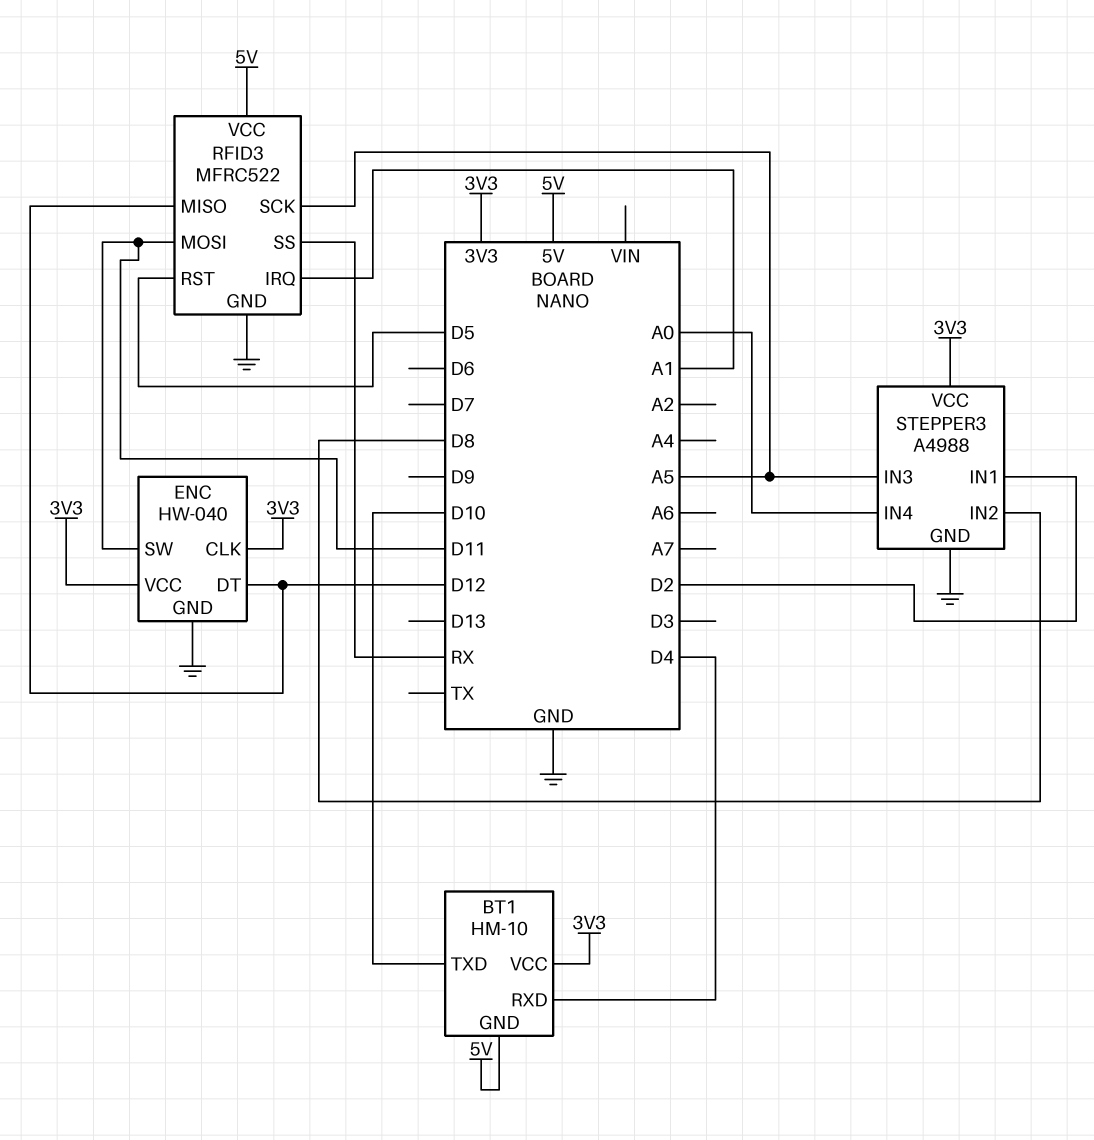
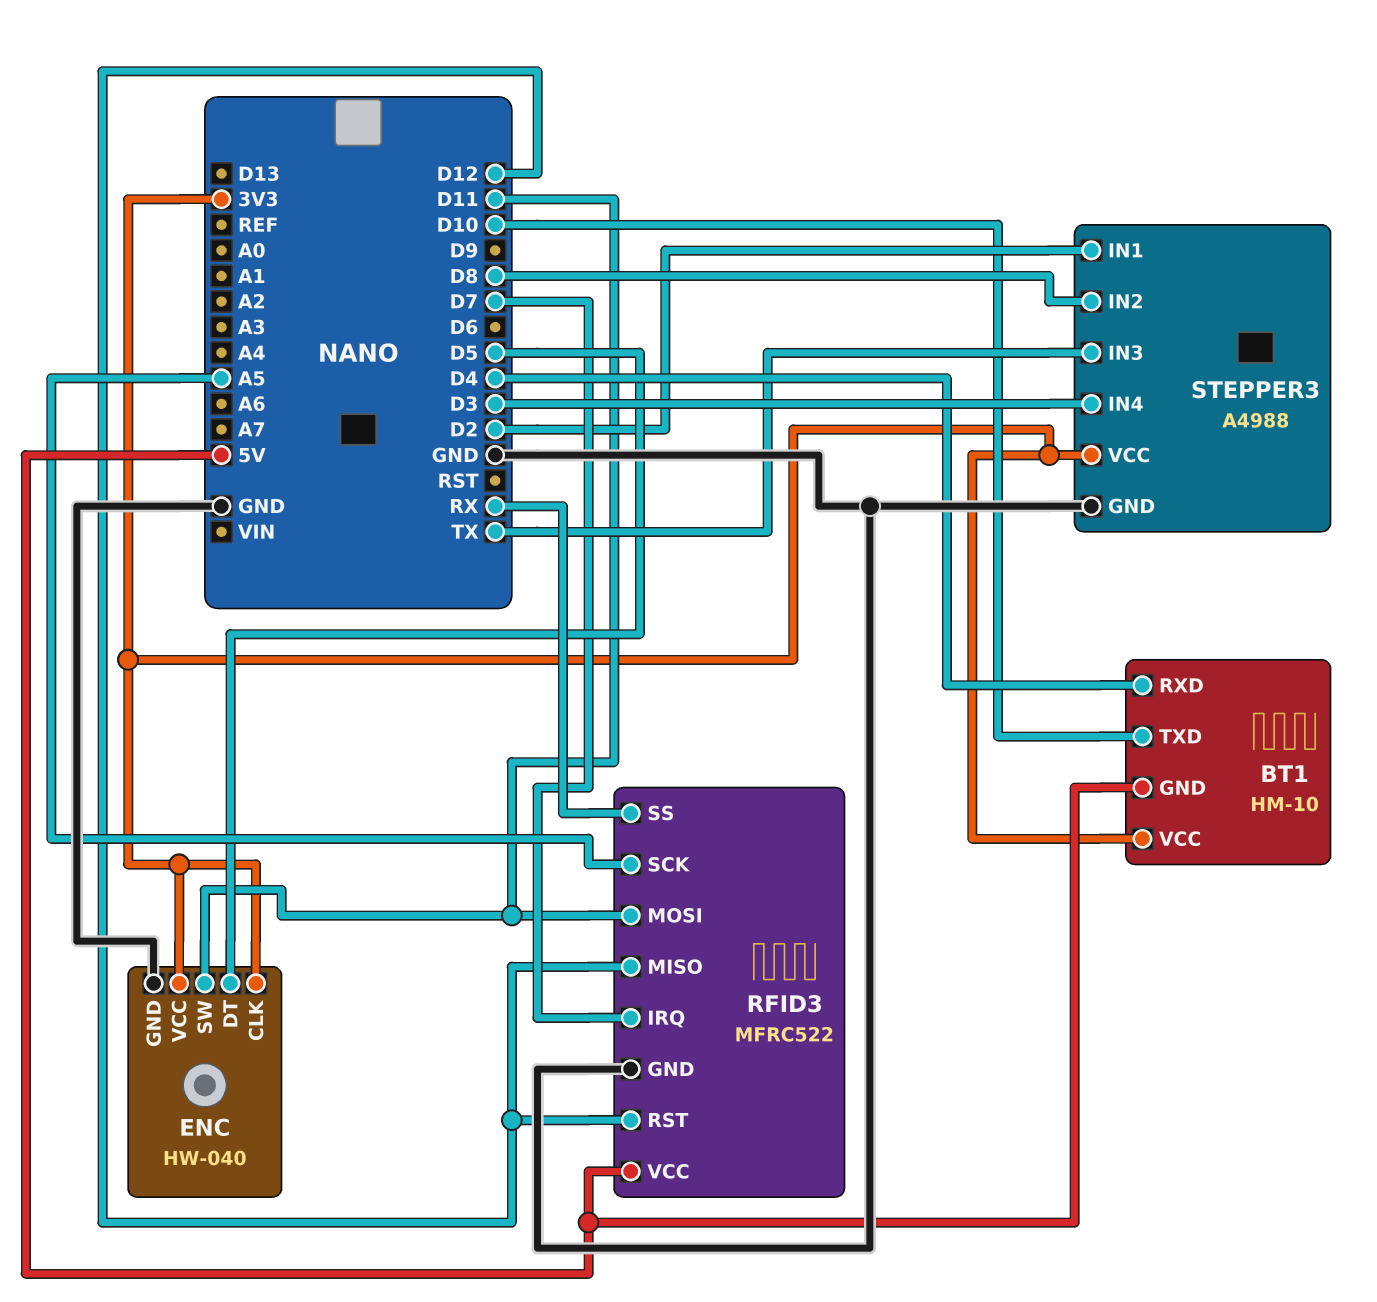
ENC pin DT: D12 -> D5
RFID3 pin IRQ: A1 -> D7
RFID3 pin RST: D5 -> D12
STEPPER3 pin IN3: A5 -> TX
STEPPER3 pin IN4: A0 -> D3

